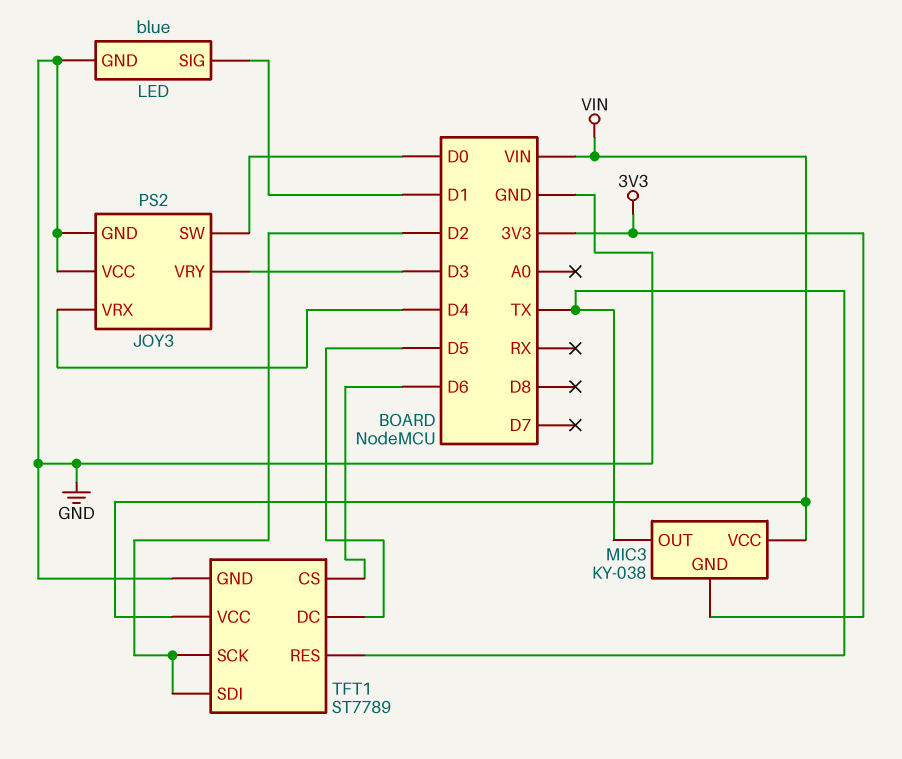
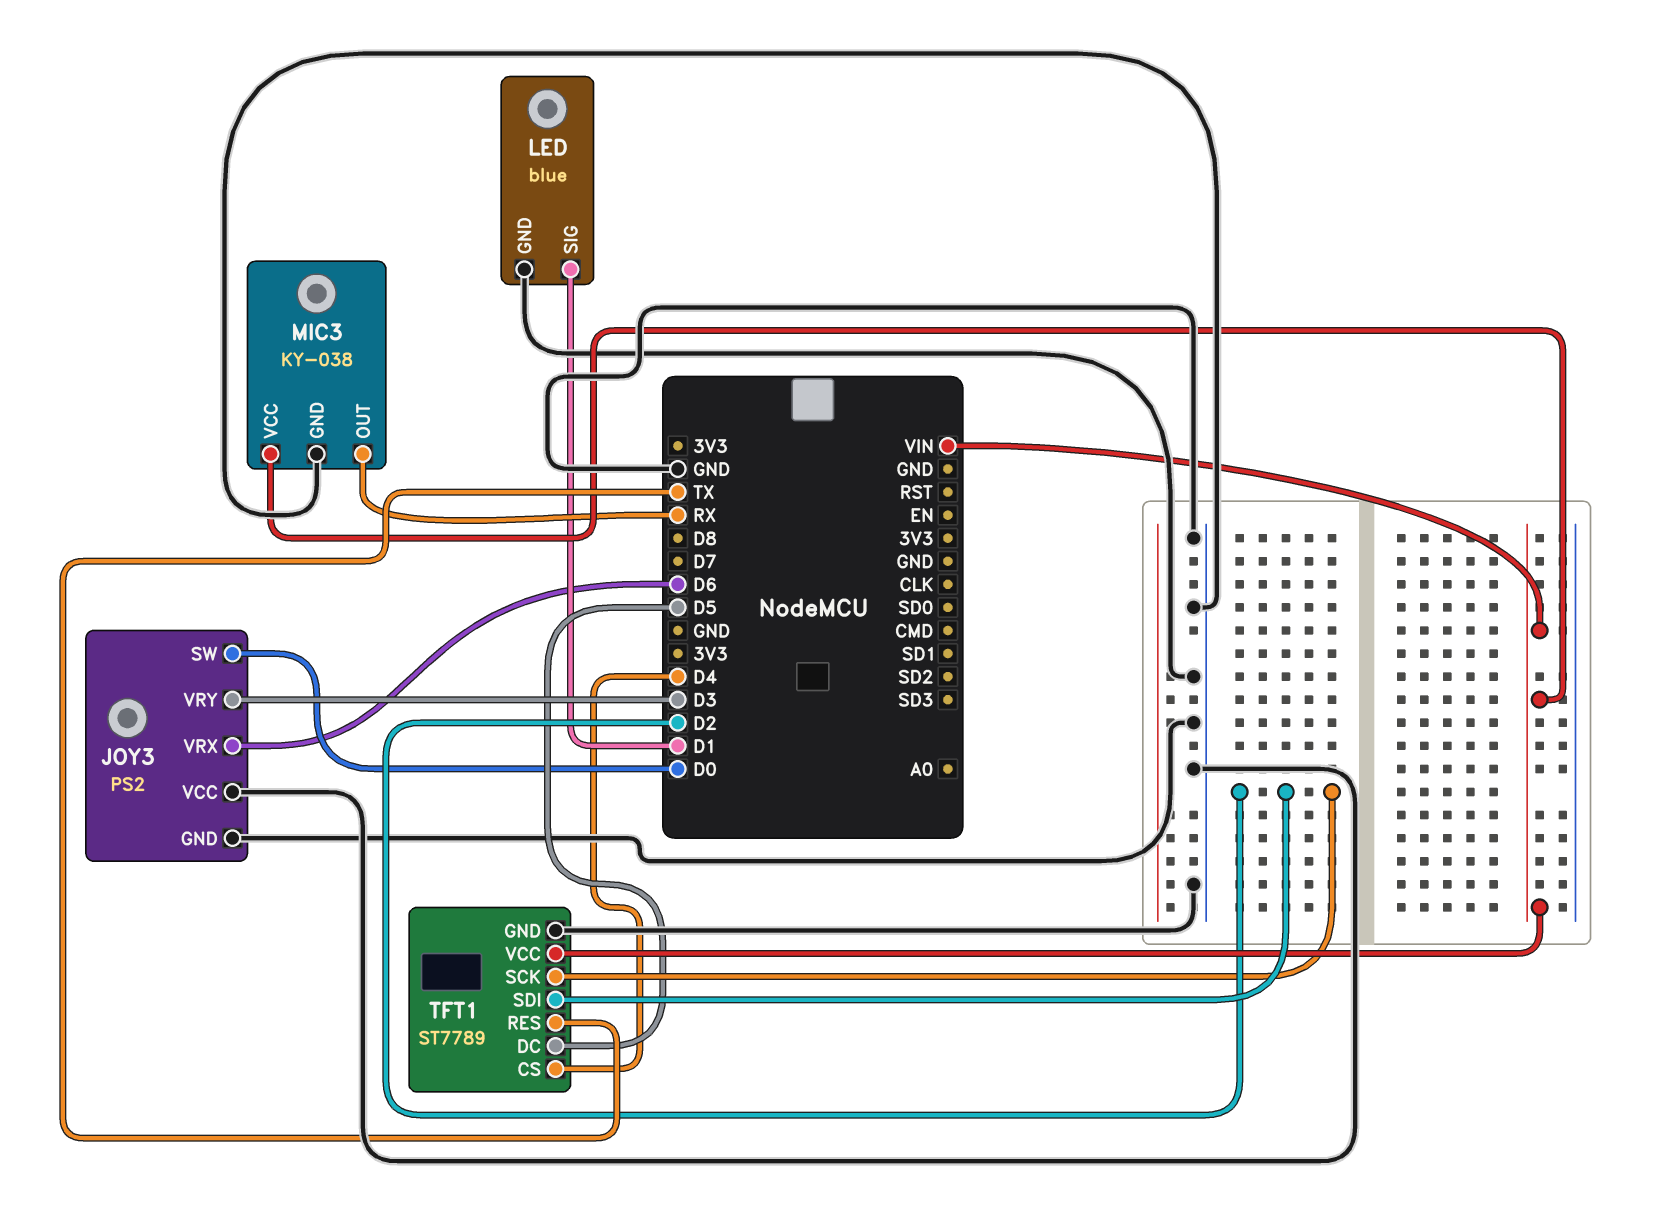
JOY3 pin VRX: D4 -> D6
MIC3 pin GND: 3V3 -> GND
MIC3 pin OUT: TX -> RX
TFT1 pin CS: D6 -> D4

